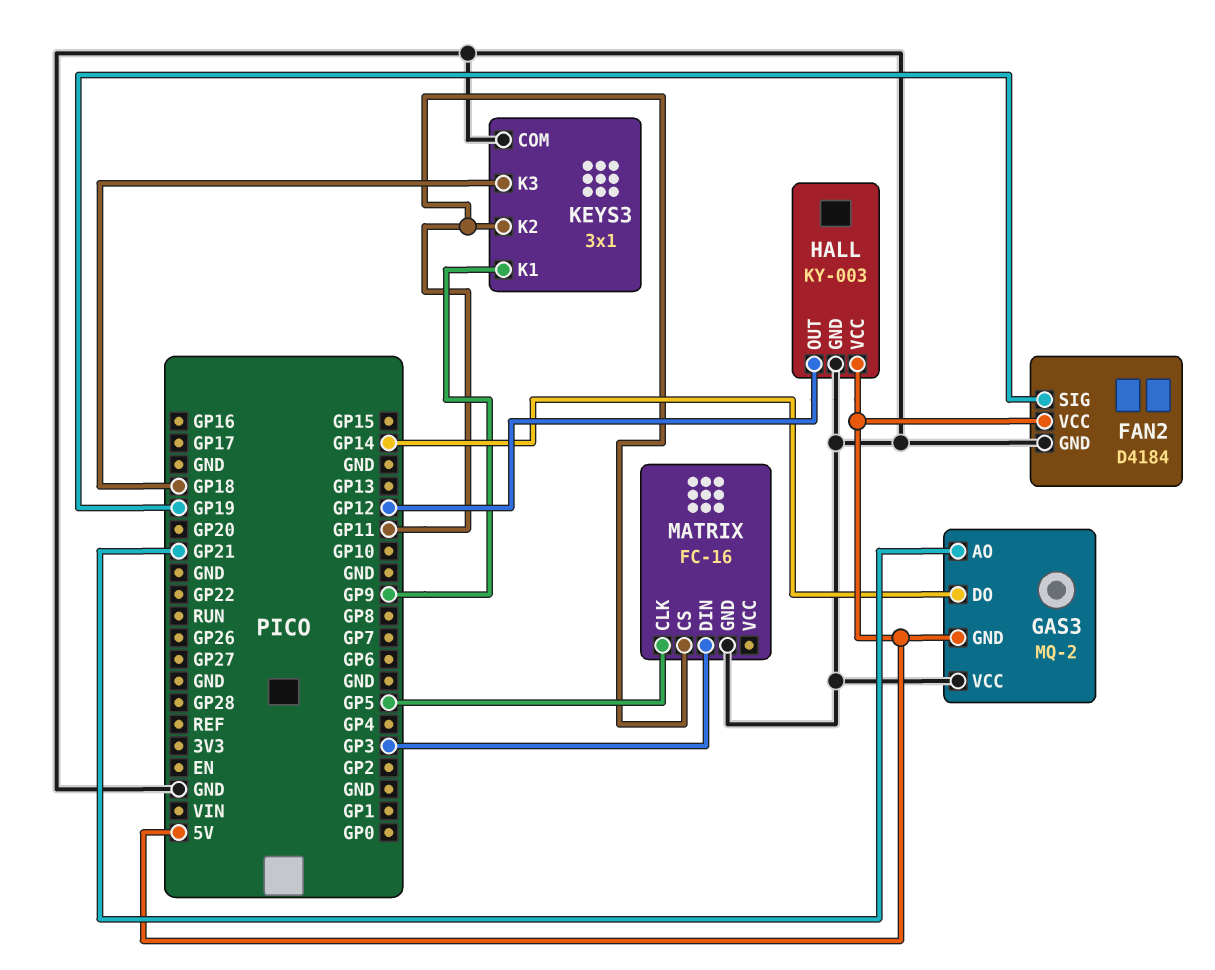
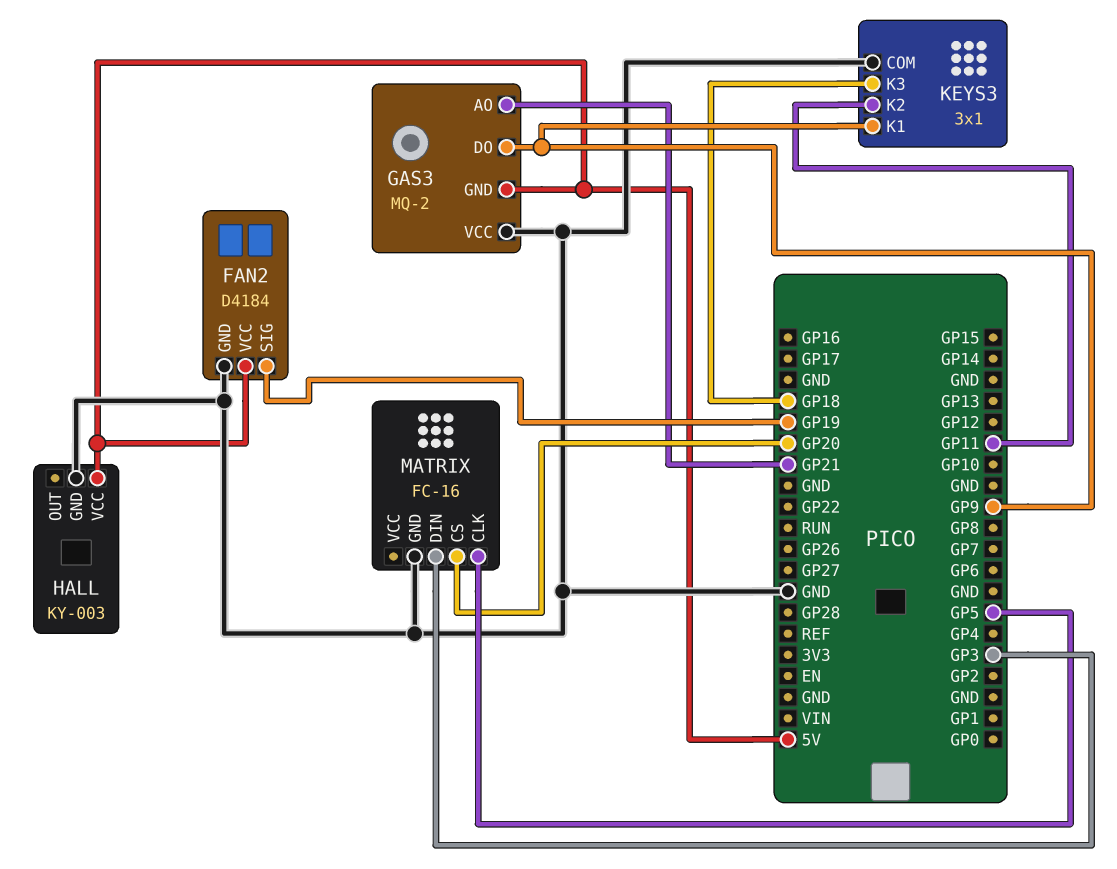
GAS3 pin DO: GP14 -> GP9
HALL pin OUT: GP12 -> none
MATRIX pin CS: GP11 -> GP20

